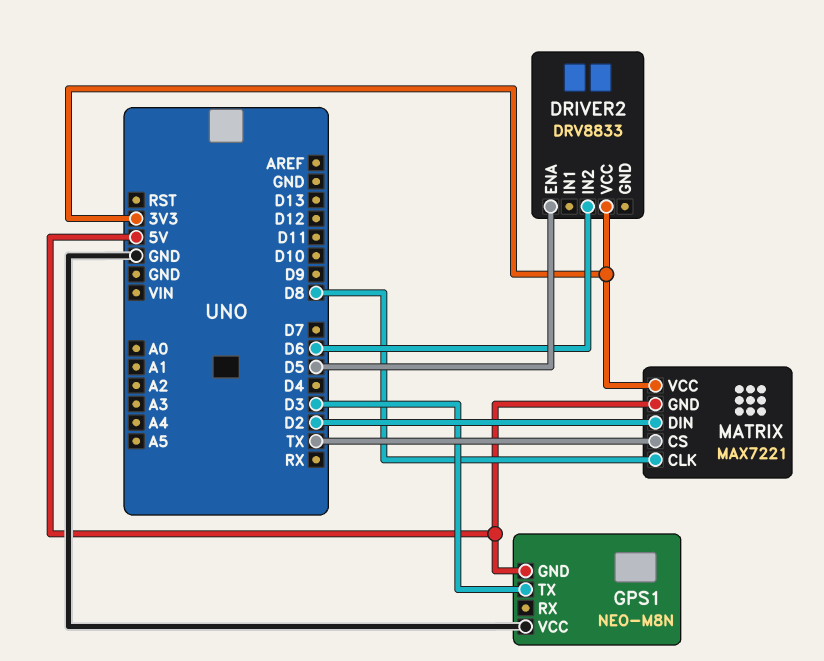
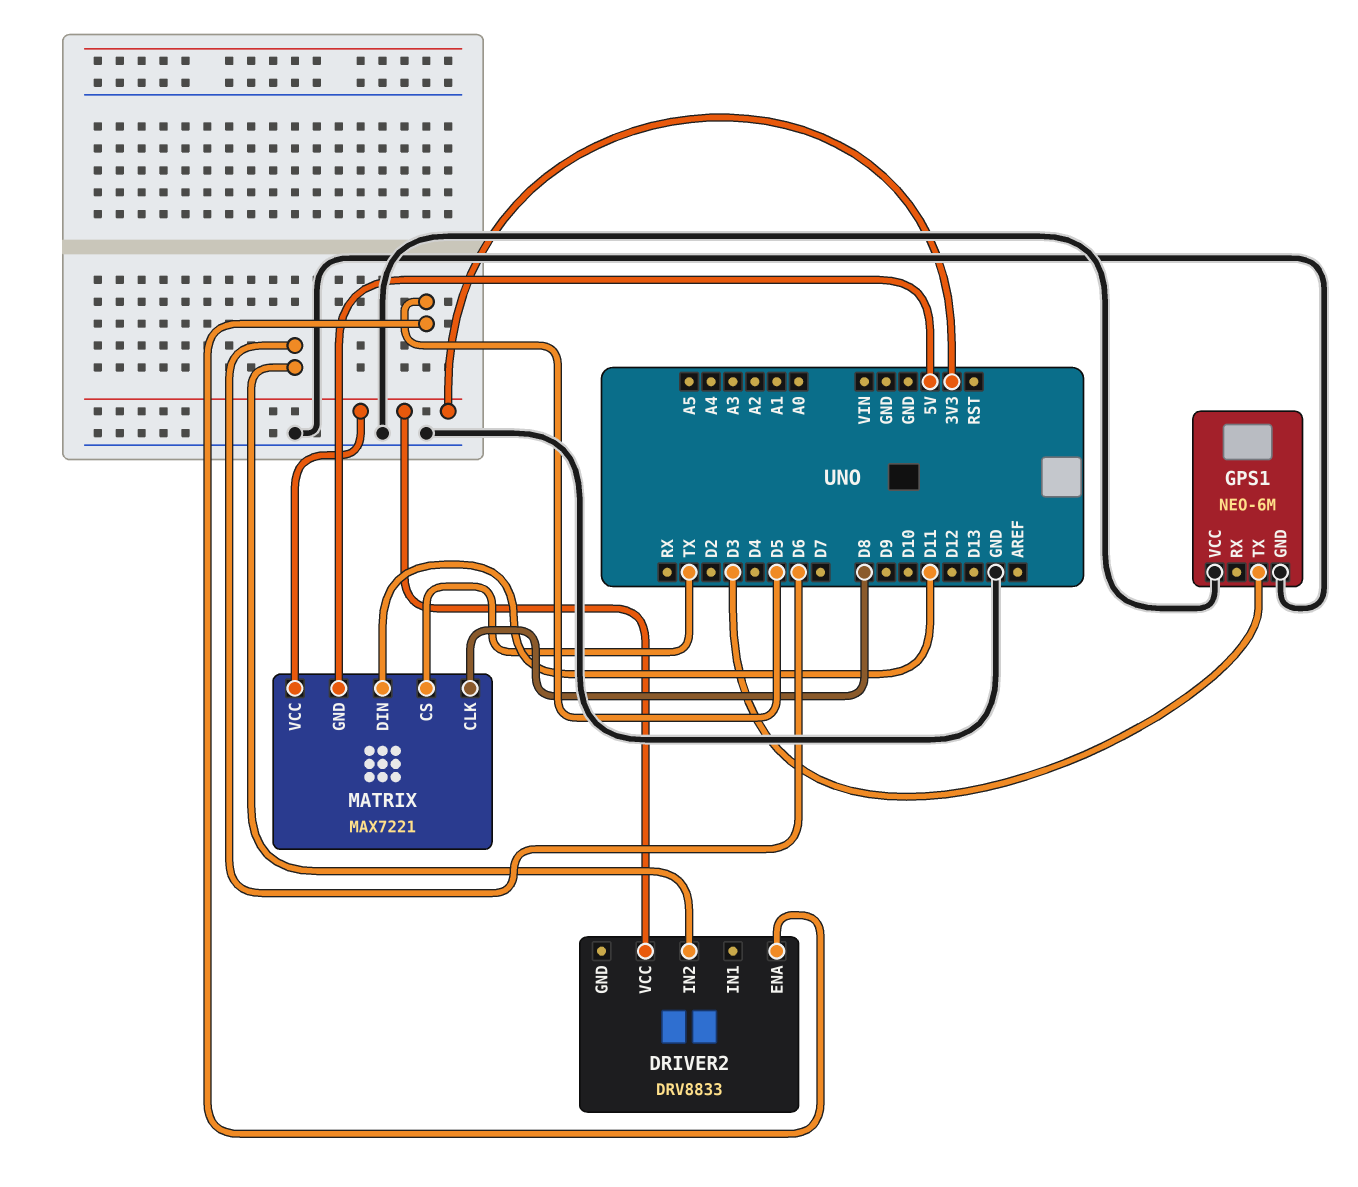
GPS1: NEO-M8N -> NEO-6M
GPS1 pin GND: 5V -> GND
MATRIX pin DIN: D2 -> D11

